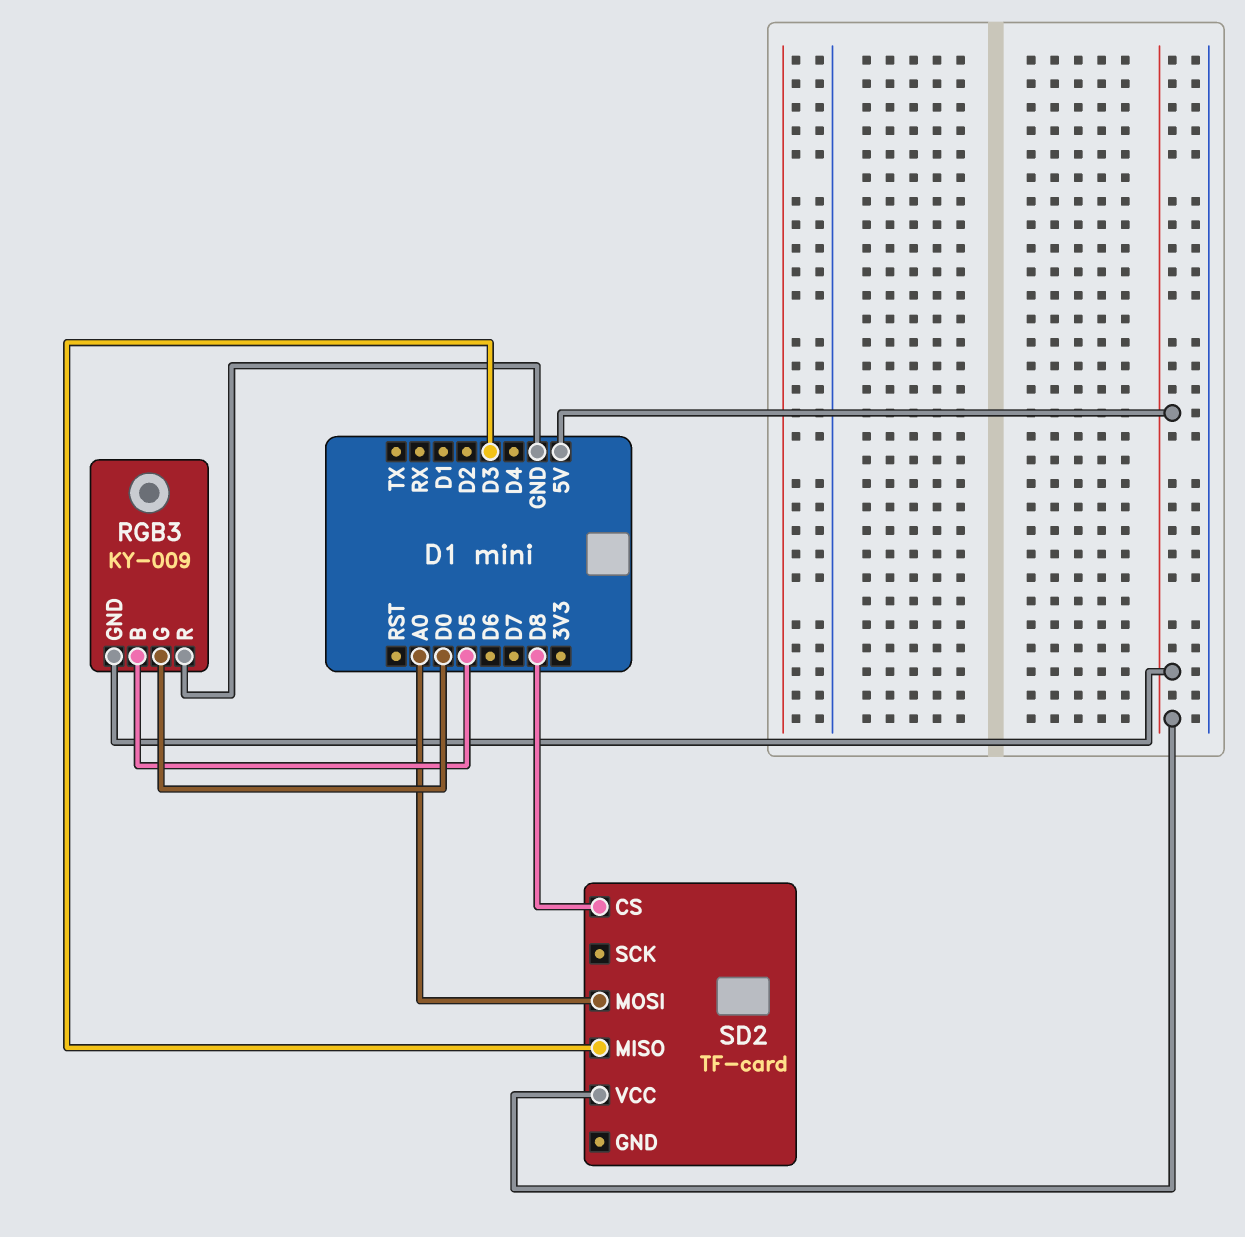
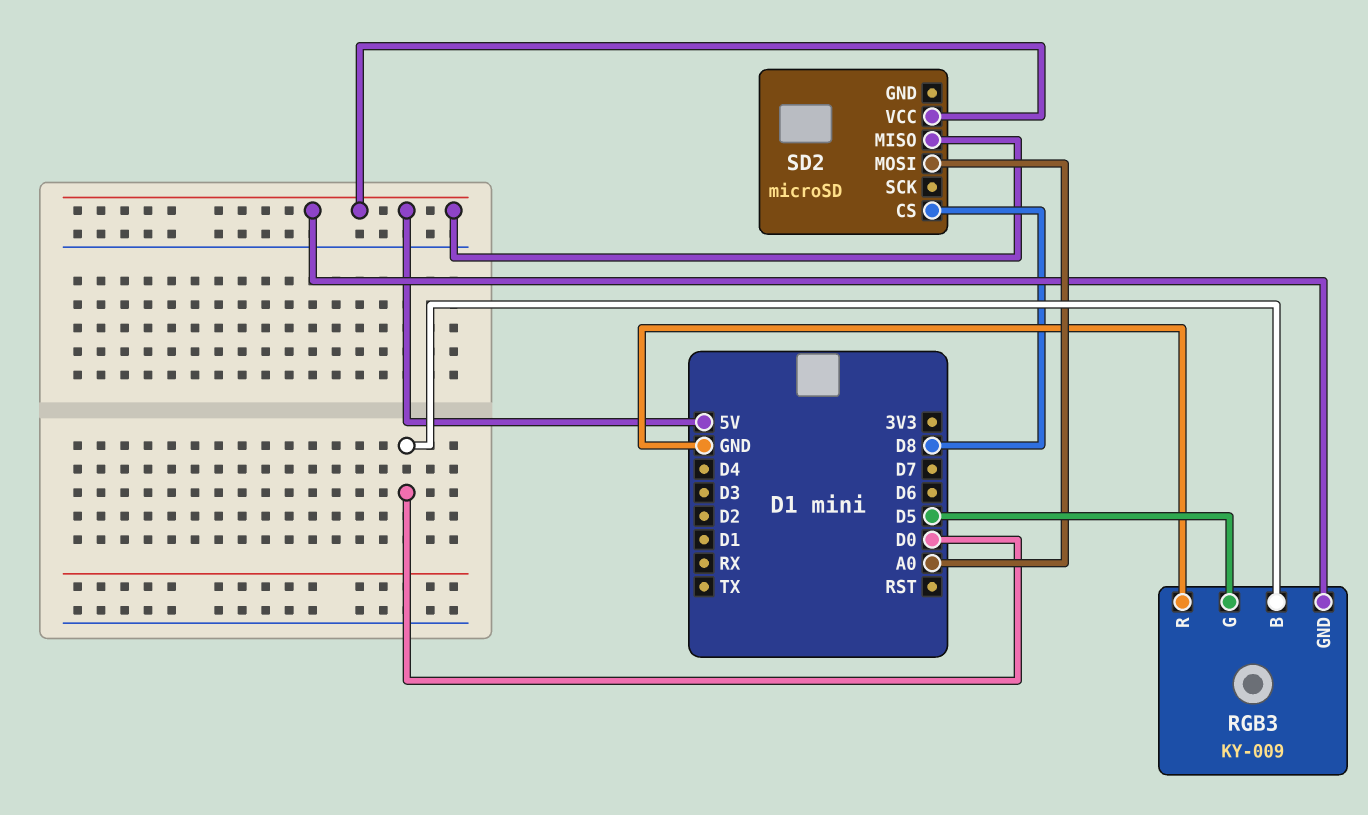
RGB3 pin B: D5 -> D0
RGB3 pin G: D0 -> D5
SD2: TF-card -> microSD
SD2 pin MISO: D3 -> 5V

